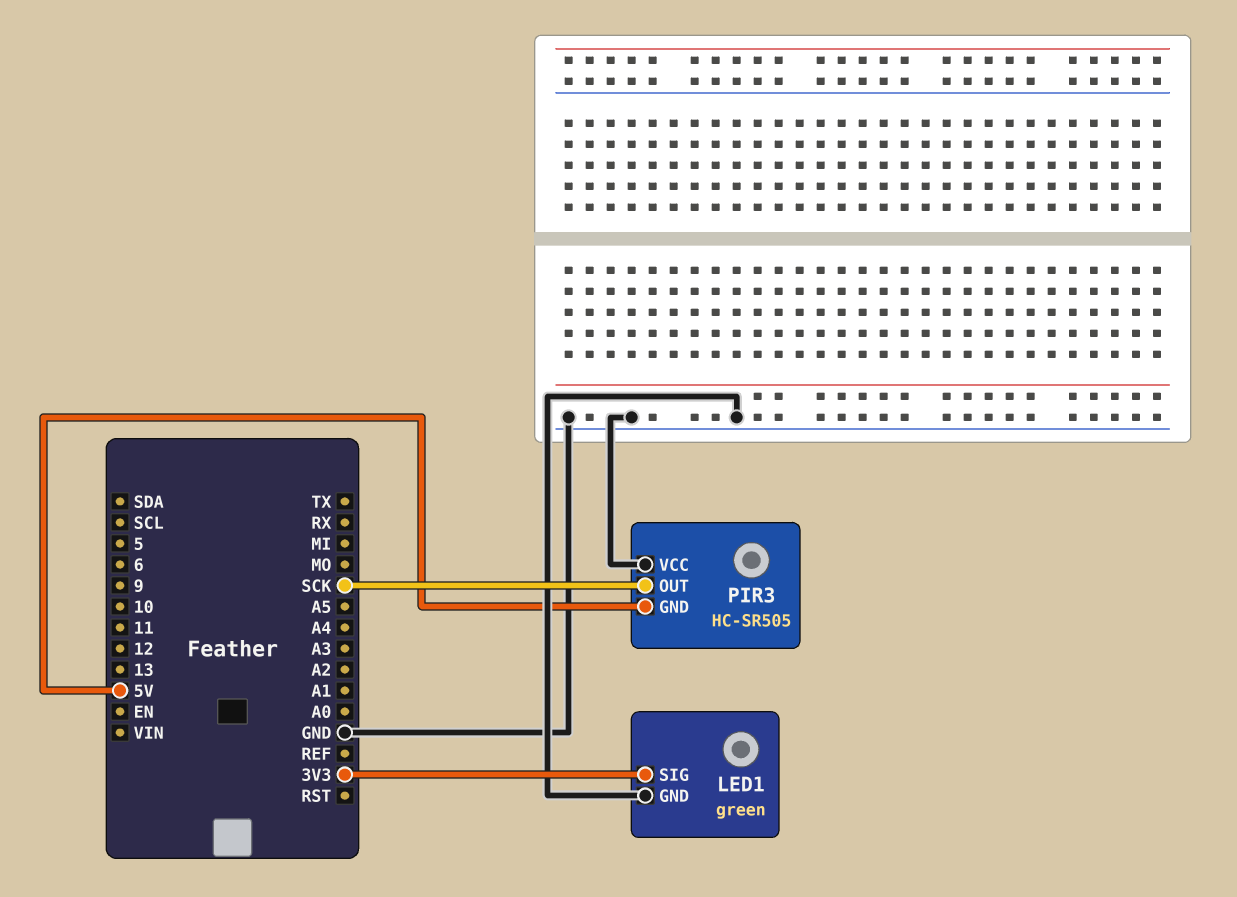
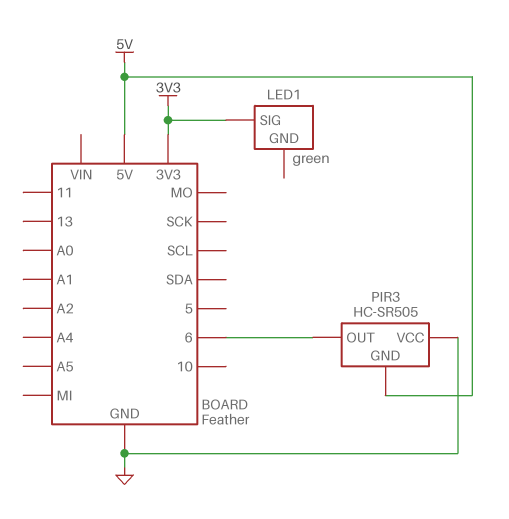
LED1 pin GND: GND -> none
PIR3 pin OUT: SCK -> 6

